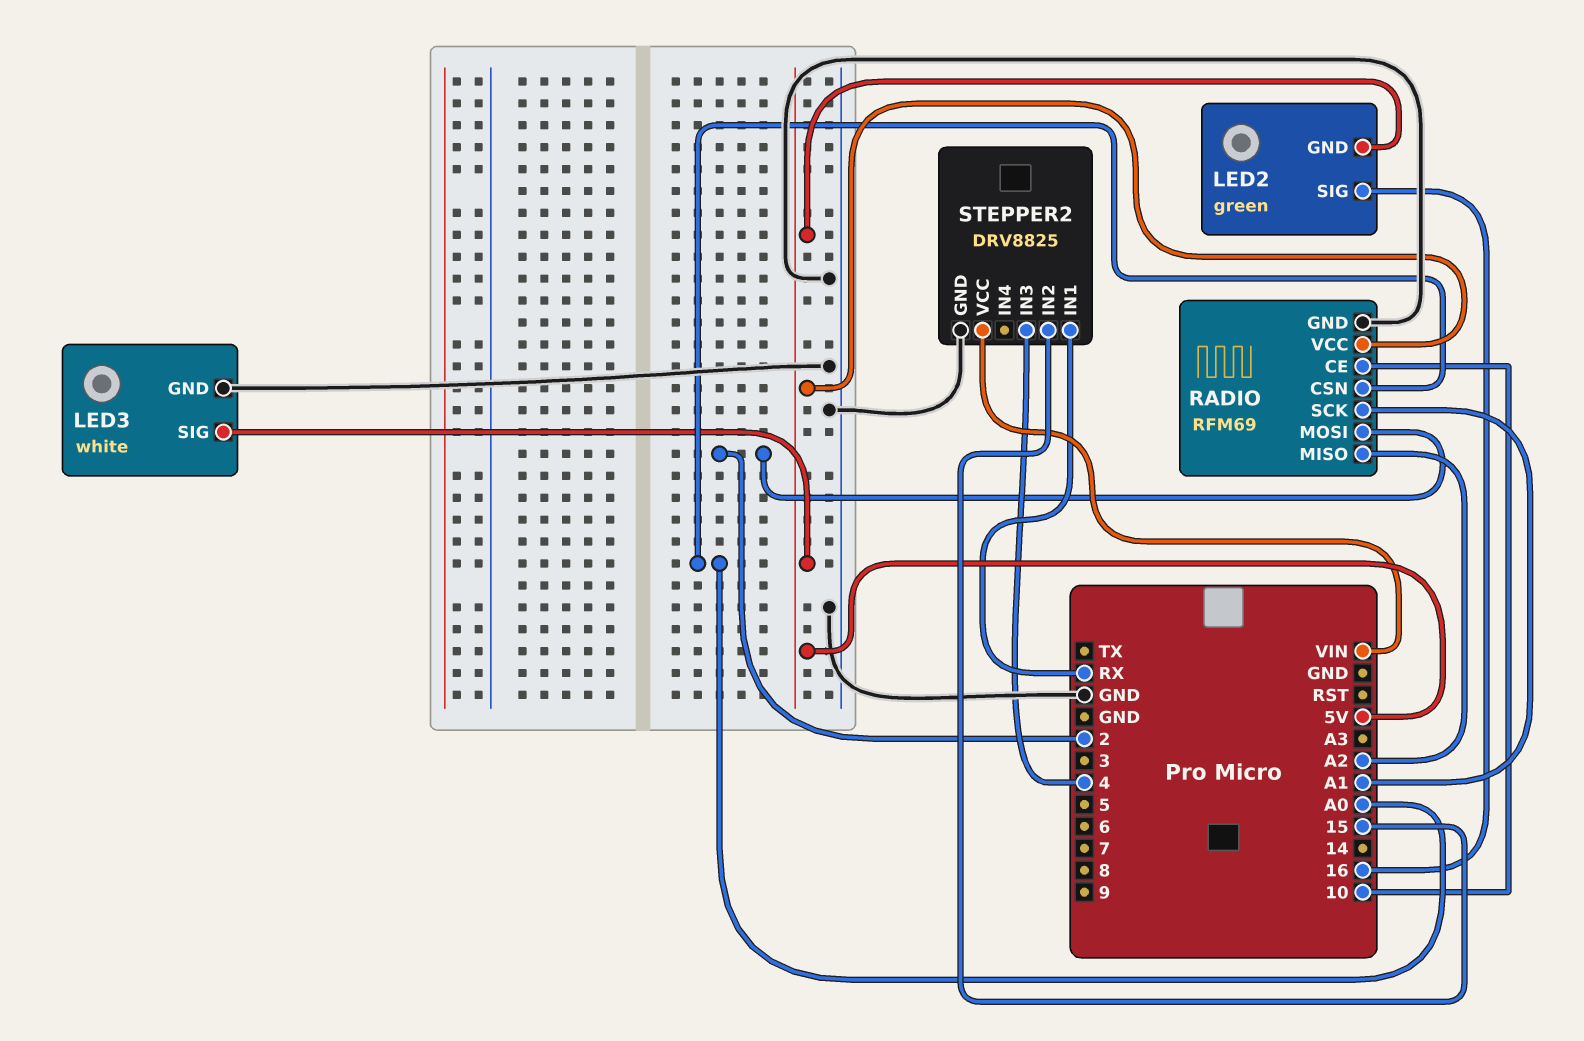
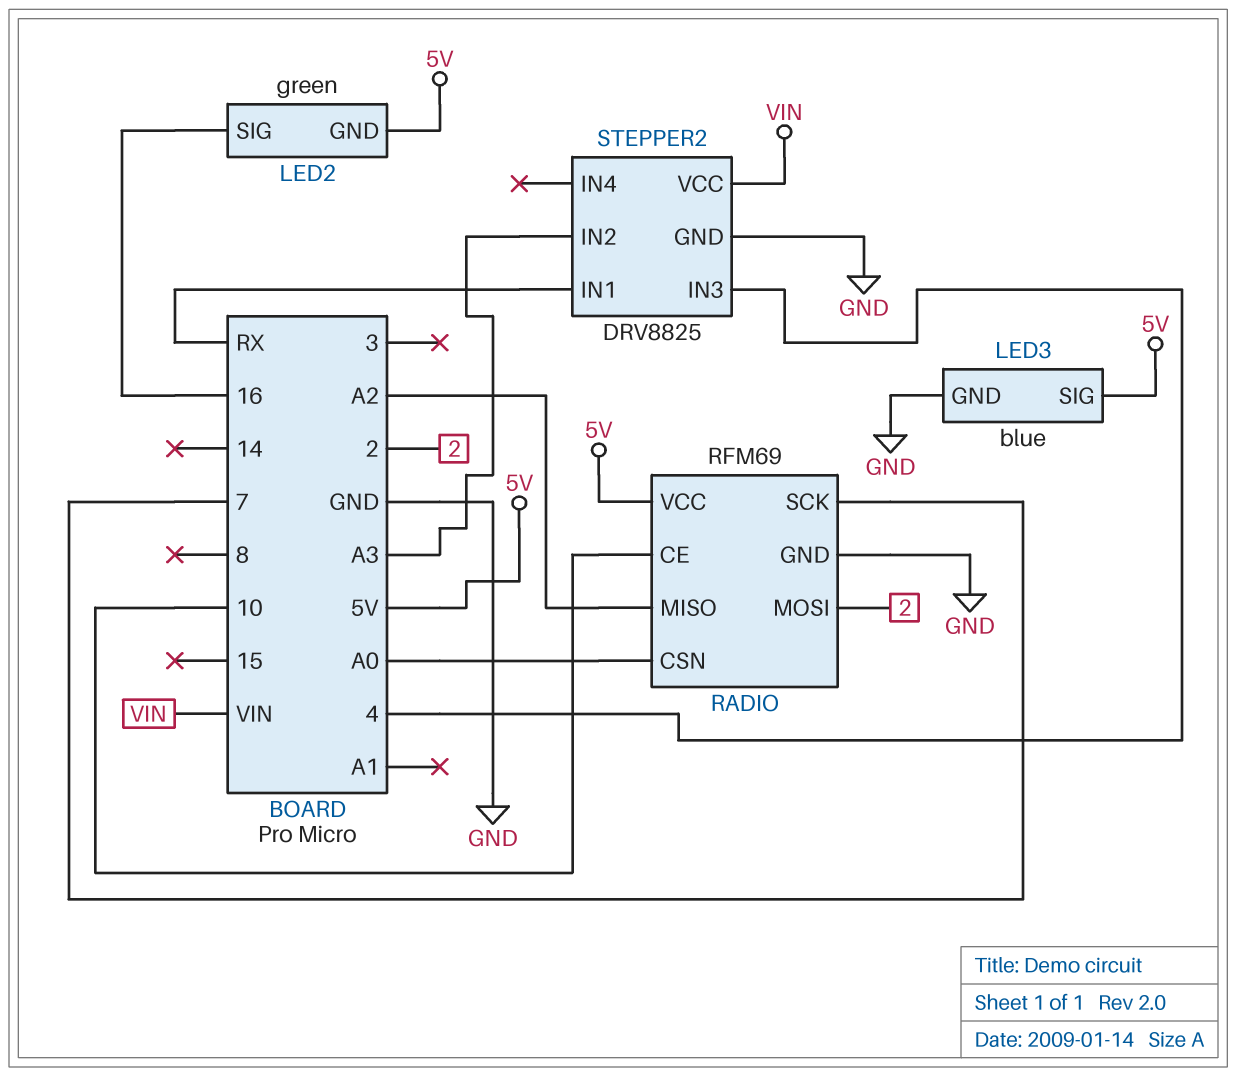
LED3: white -> blue
RADIO pin SCK: A1 -> 7
STEPPER2 pin IN2: 15 -> A3

